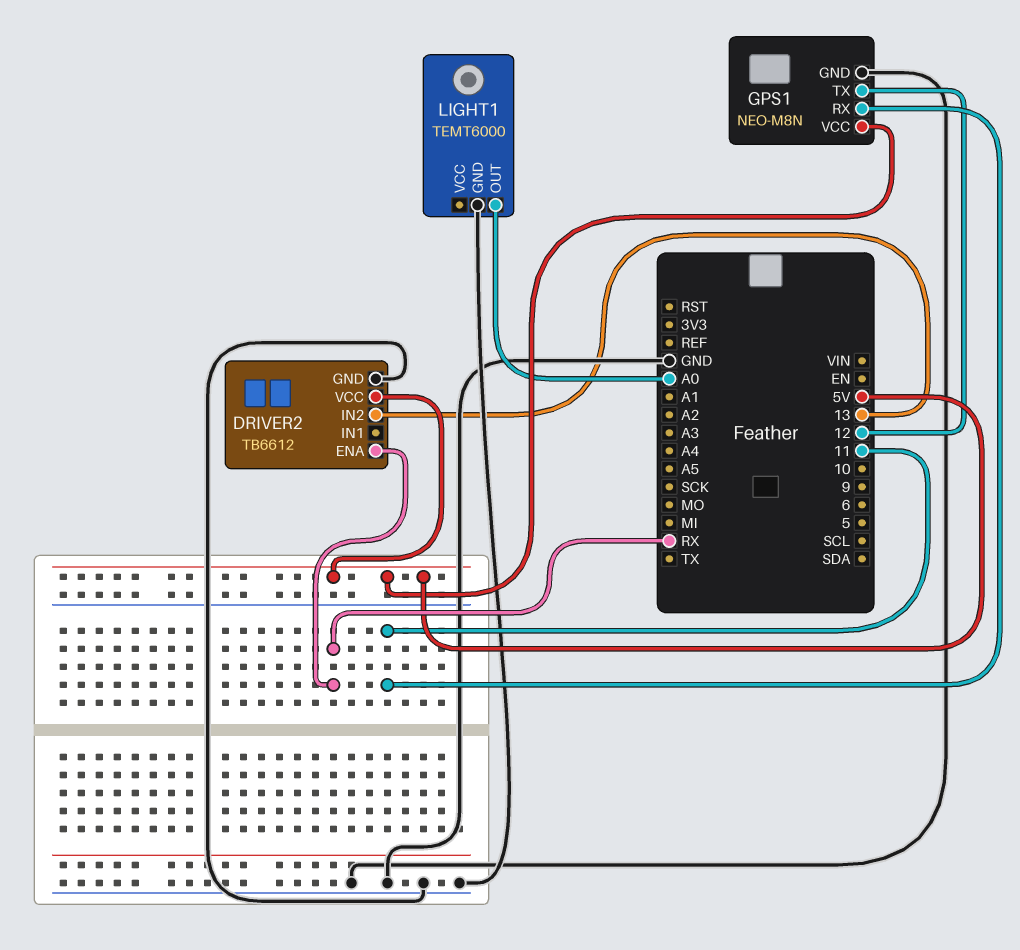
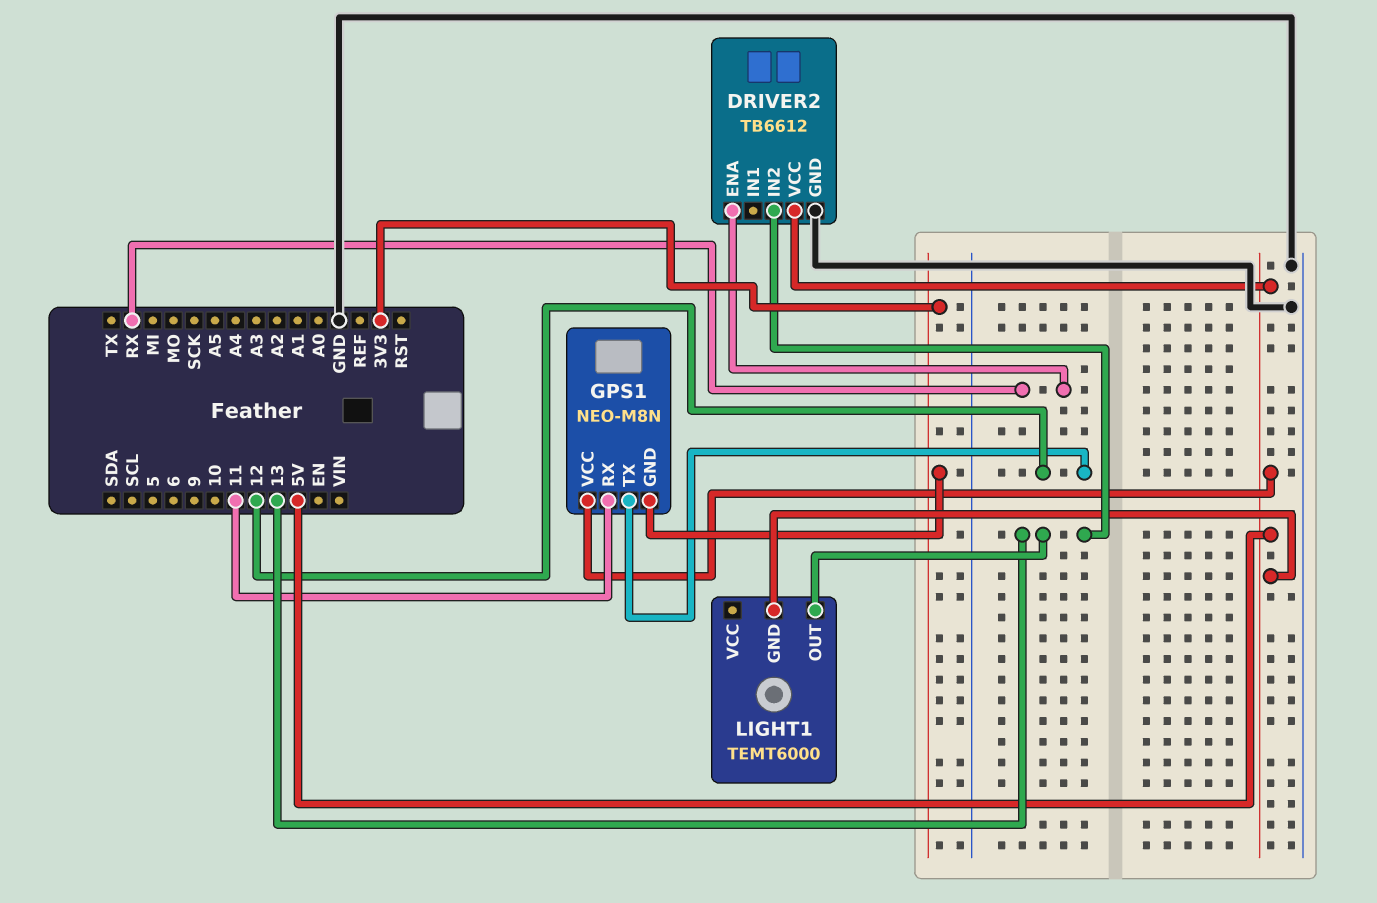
GPS1 pin GND: GND -> 3V3
LIGHT1 pin GND: GND -> 5V
LIGHT1 pin OUT: A0 -> 13

